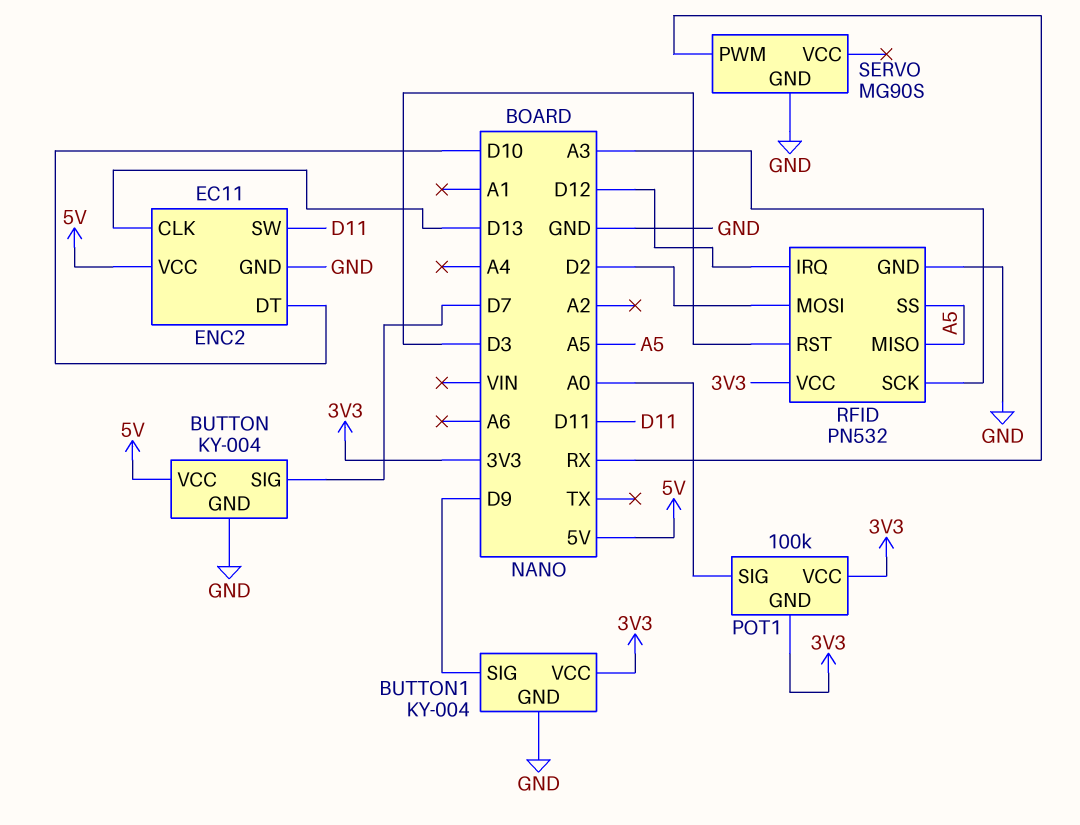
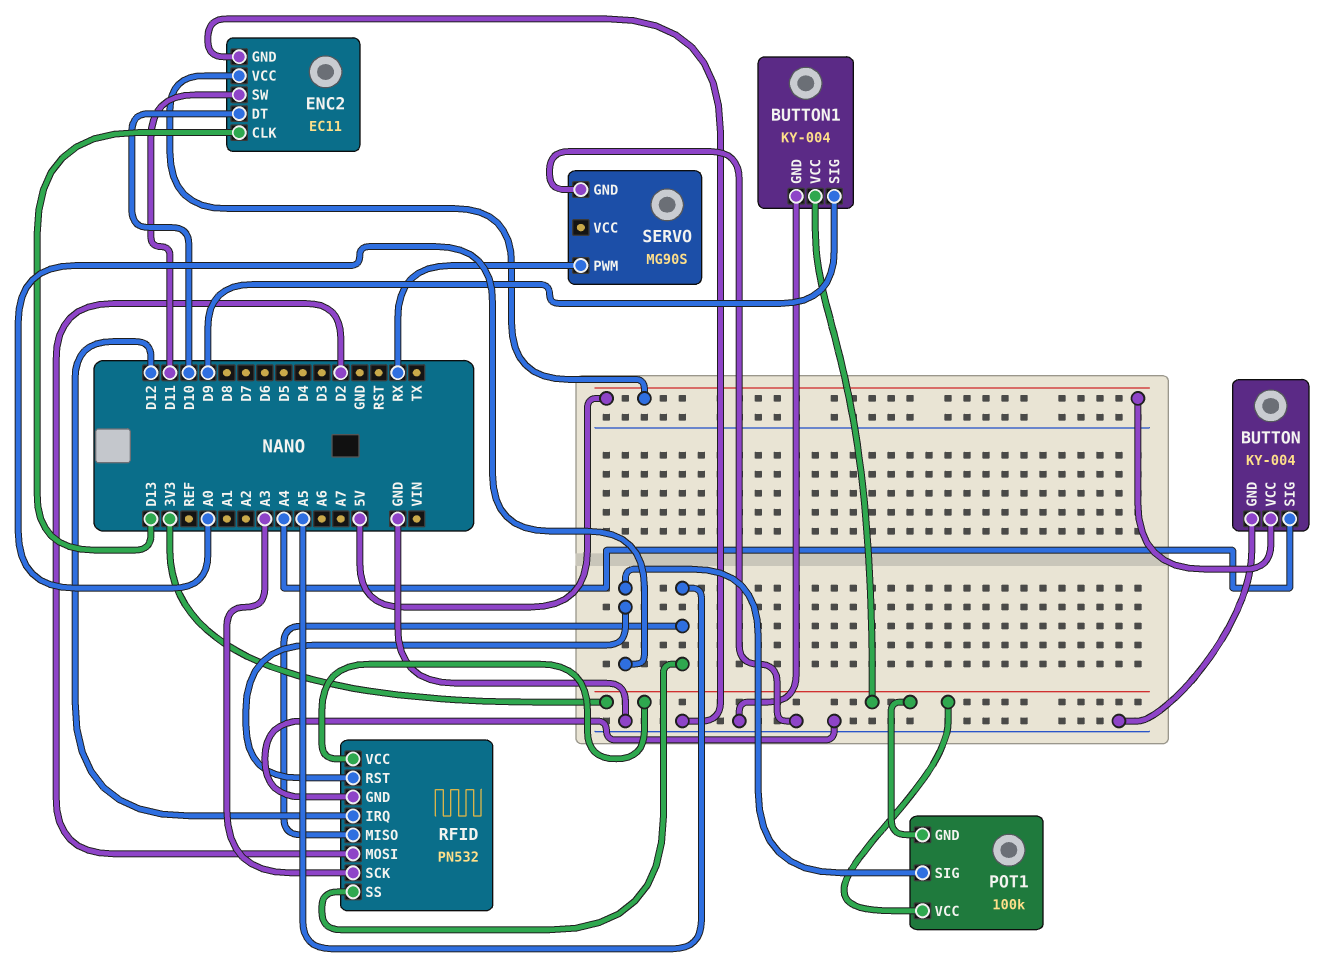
BUTTON pin SIG: D7 -> A4
RFID pin RST: D3 -> A0

